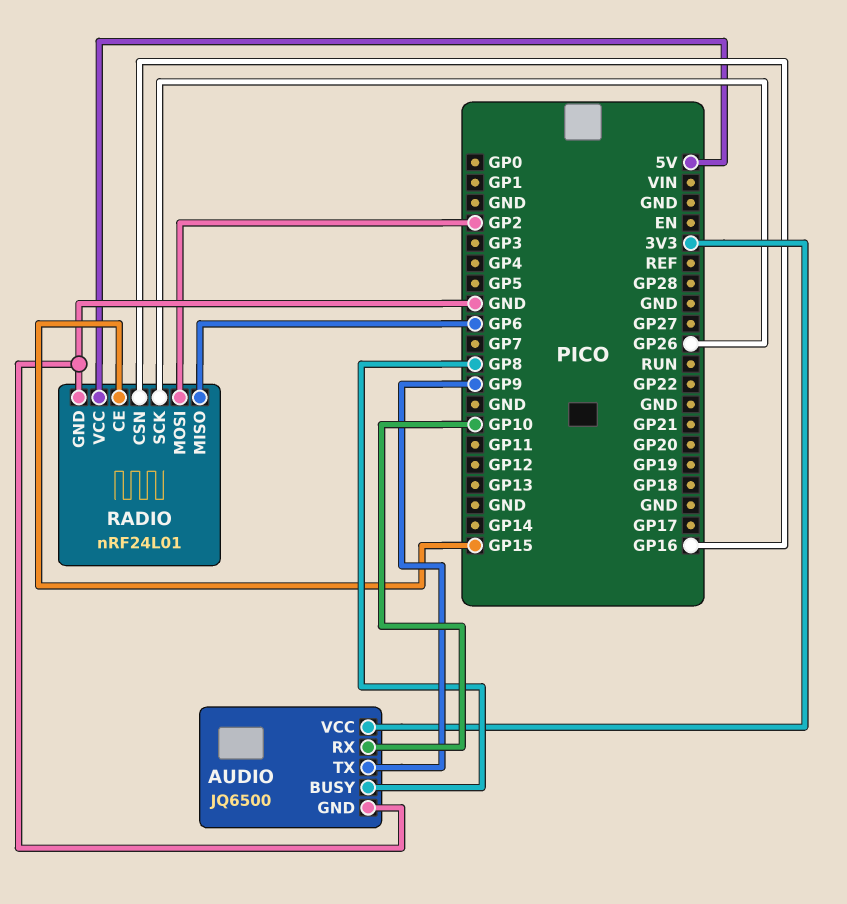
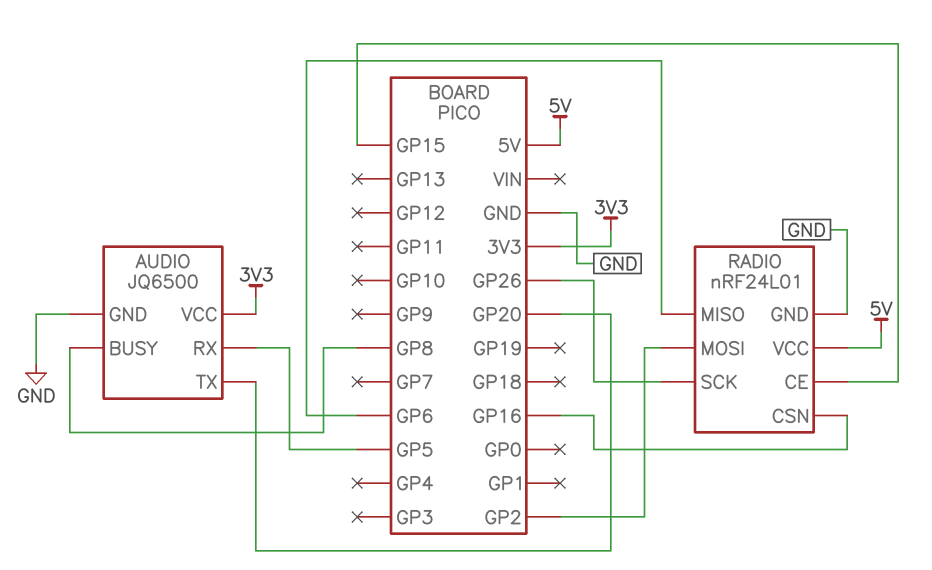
AUDIO pin RX: GP10 -> GP5
AUDIO pin TX: GP9 -> GP20

